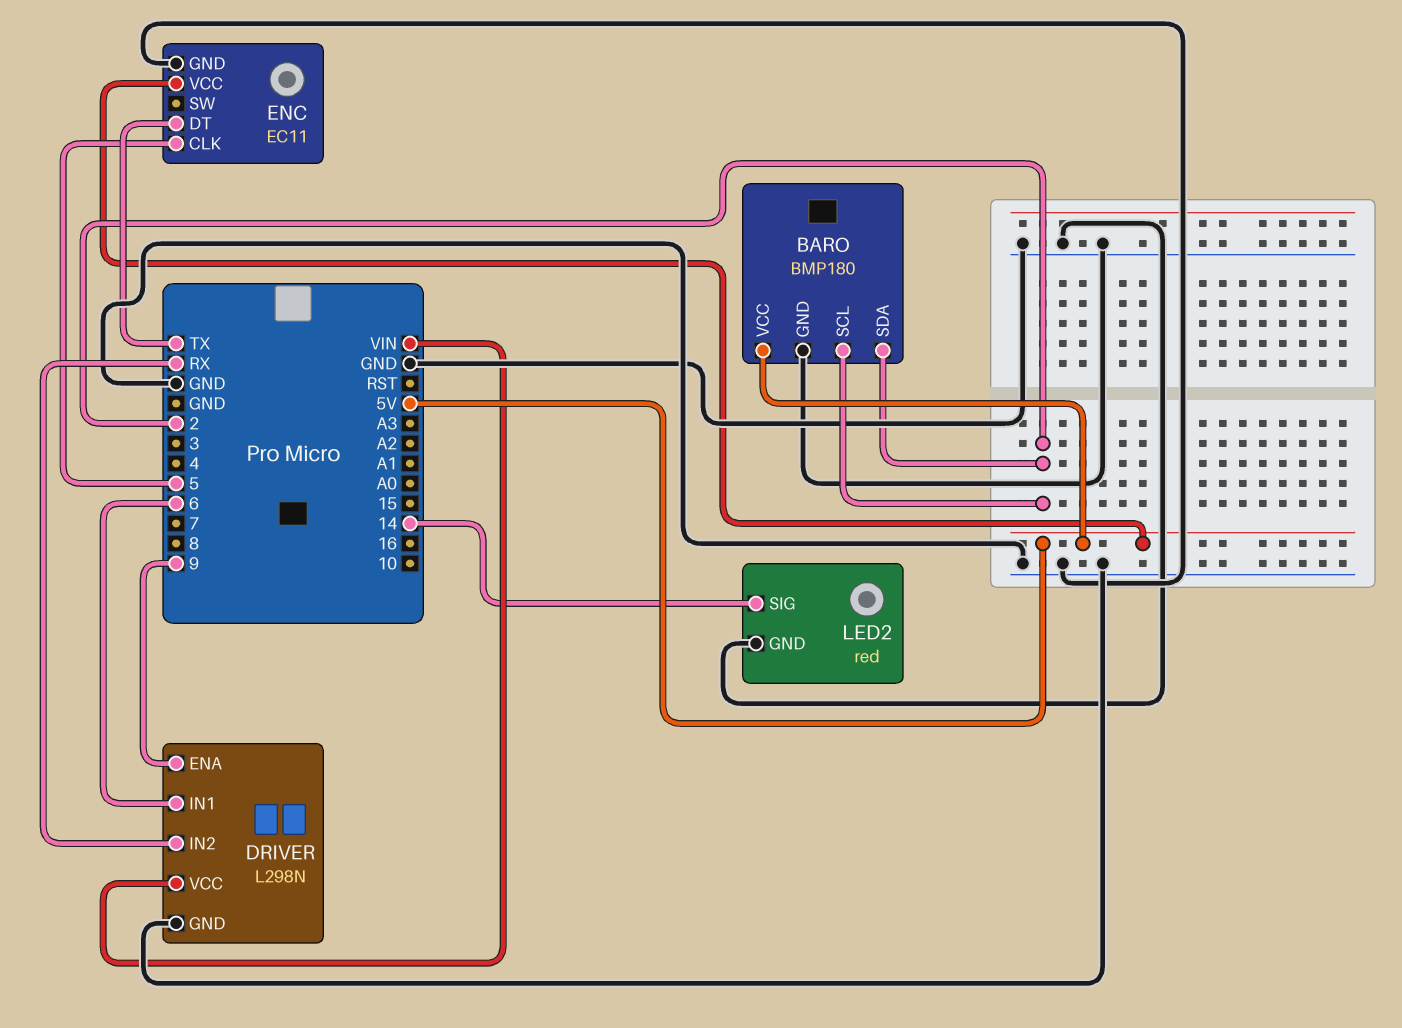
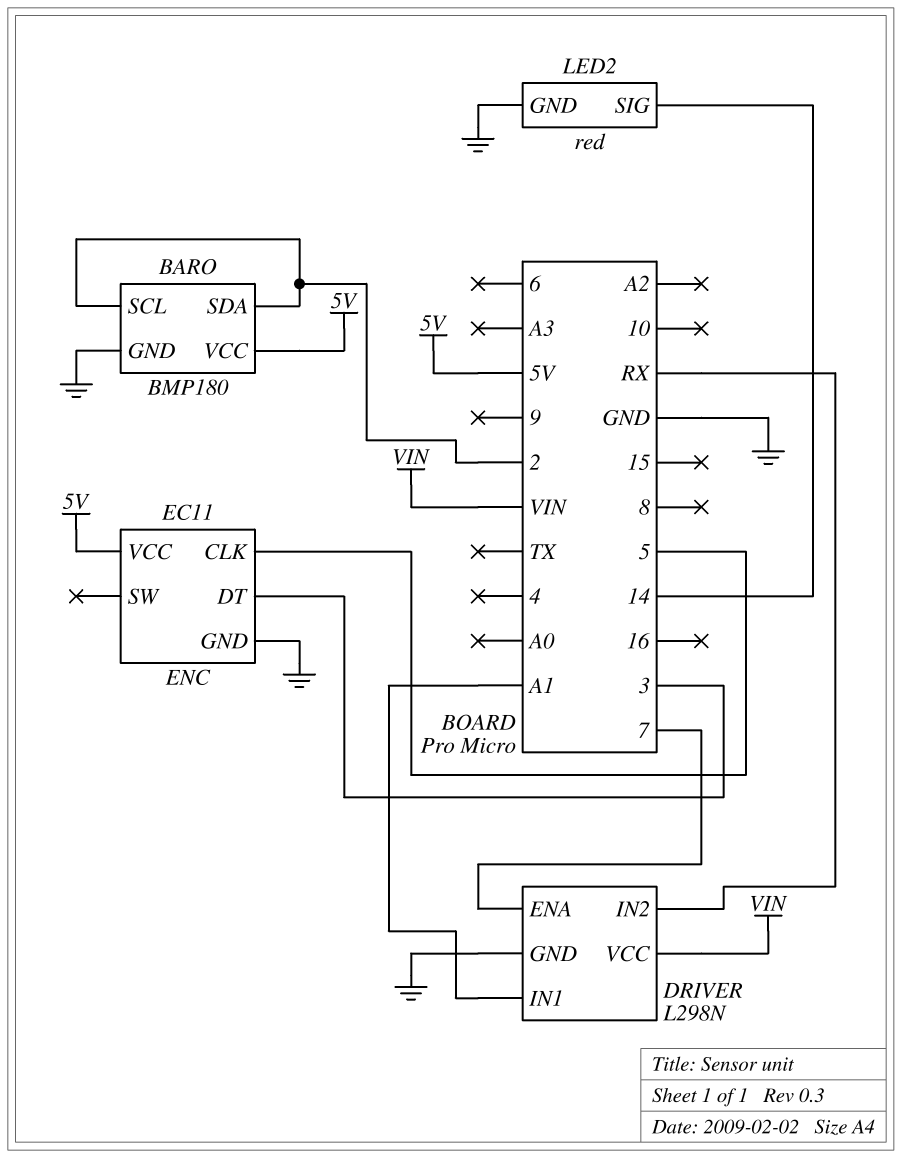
DRIVER pin ENA: 9 -> 7
DRIVER pin IN1: 6 -> A1
ENC pin DT: TX -> 3

